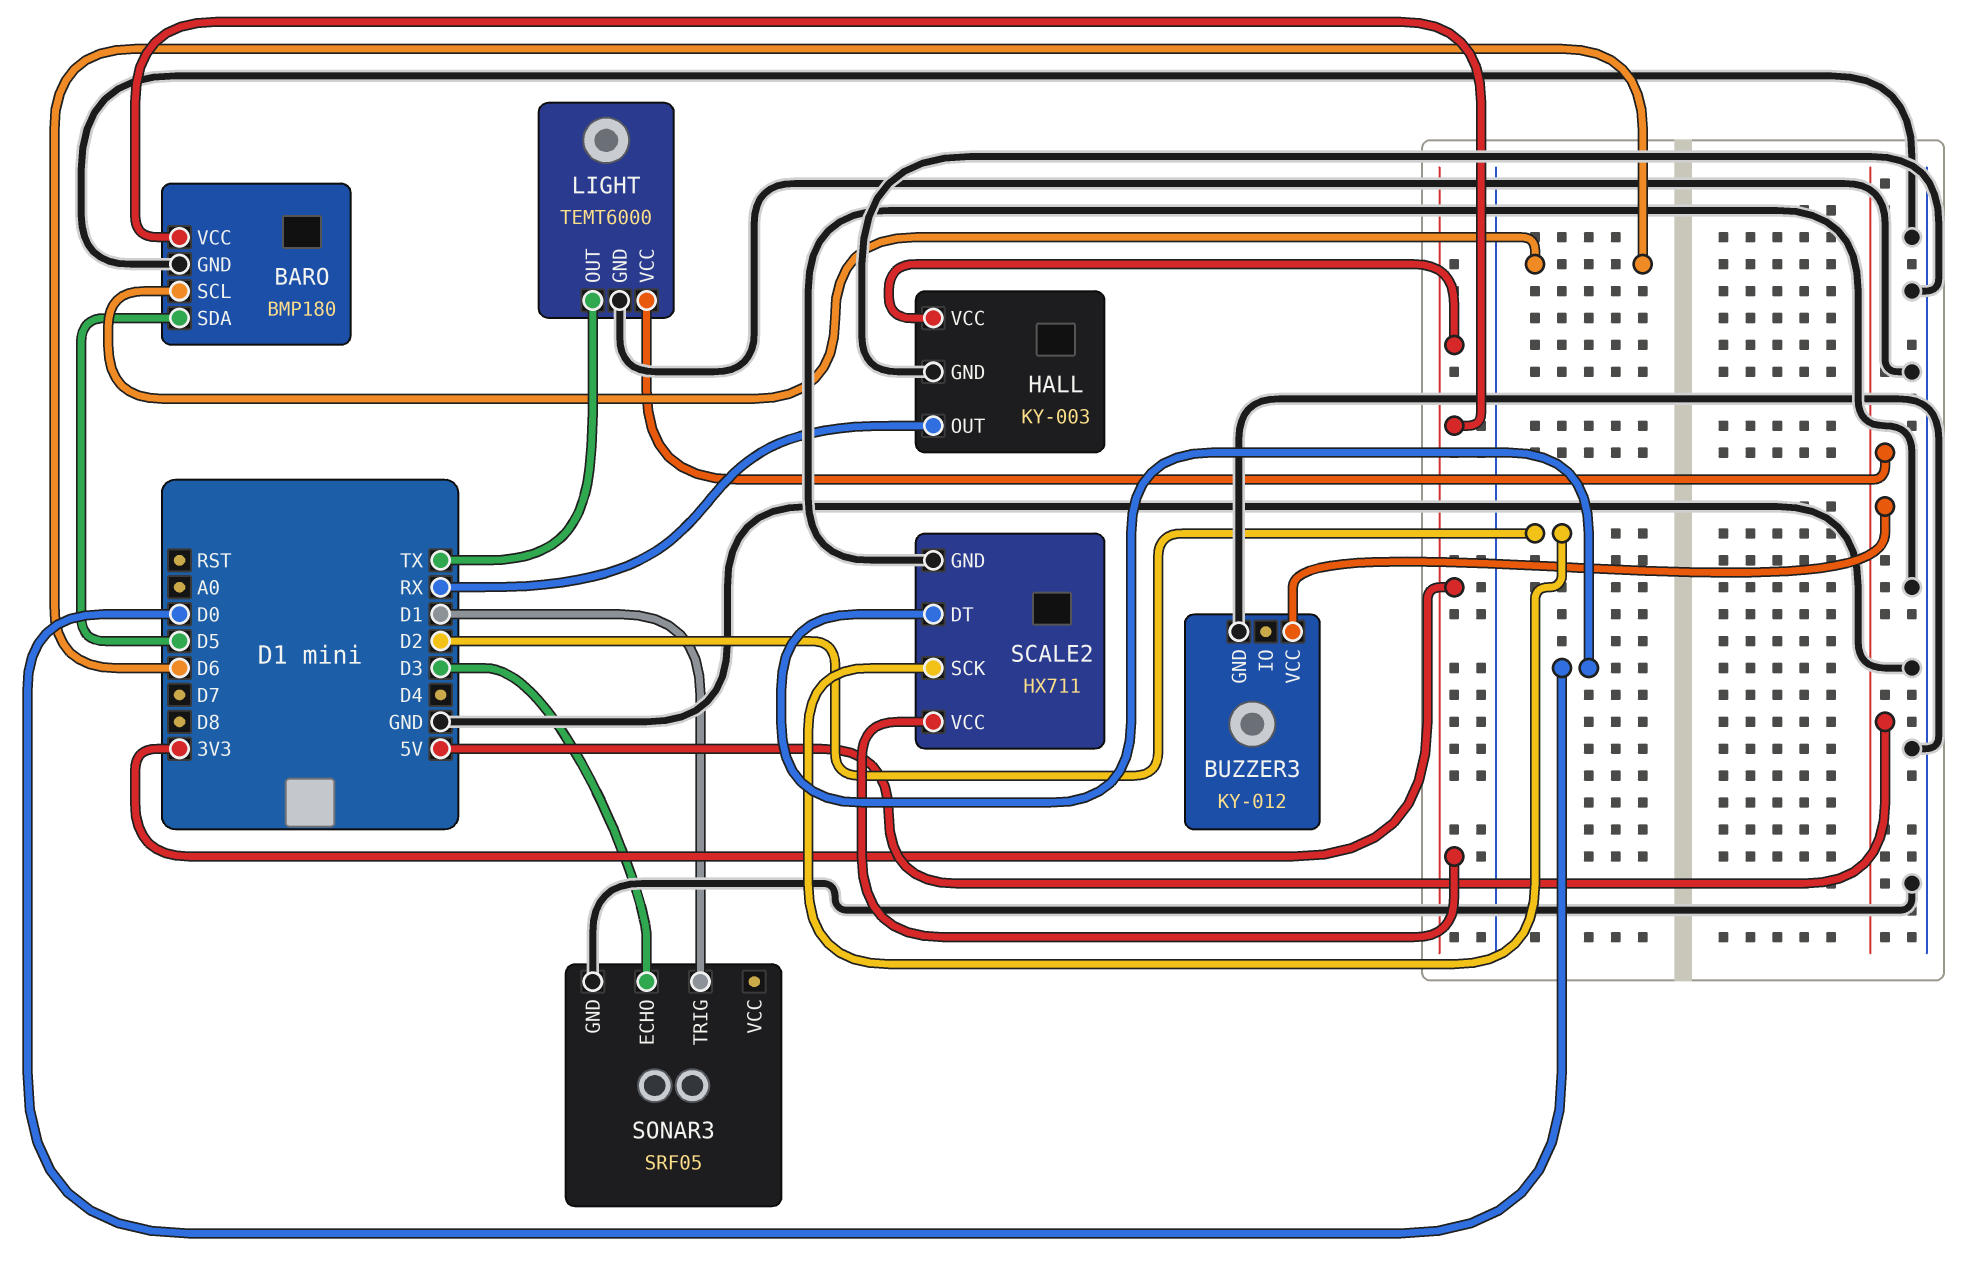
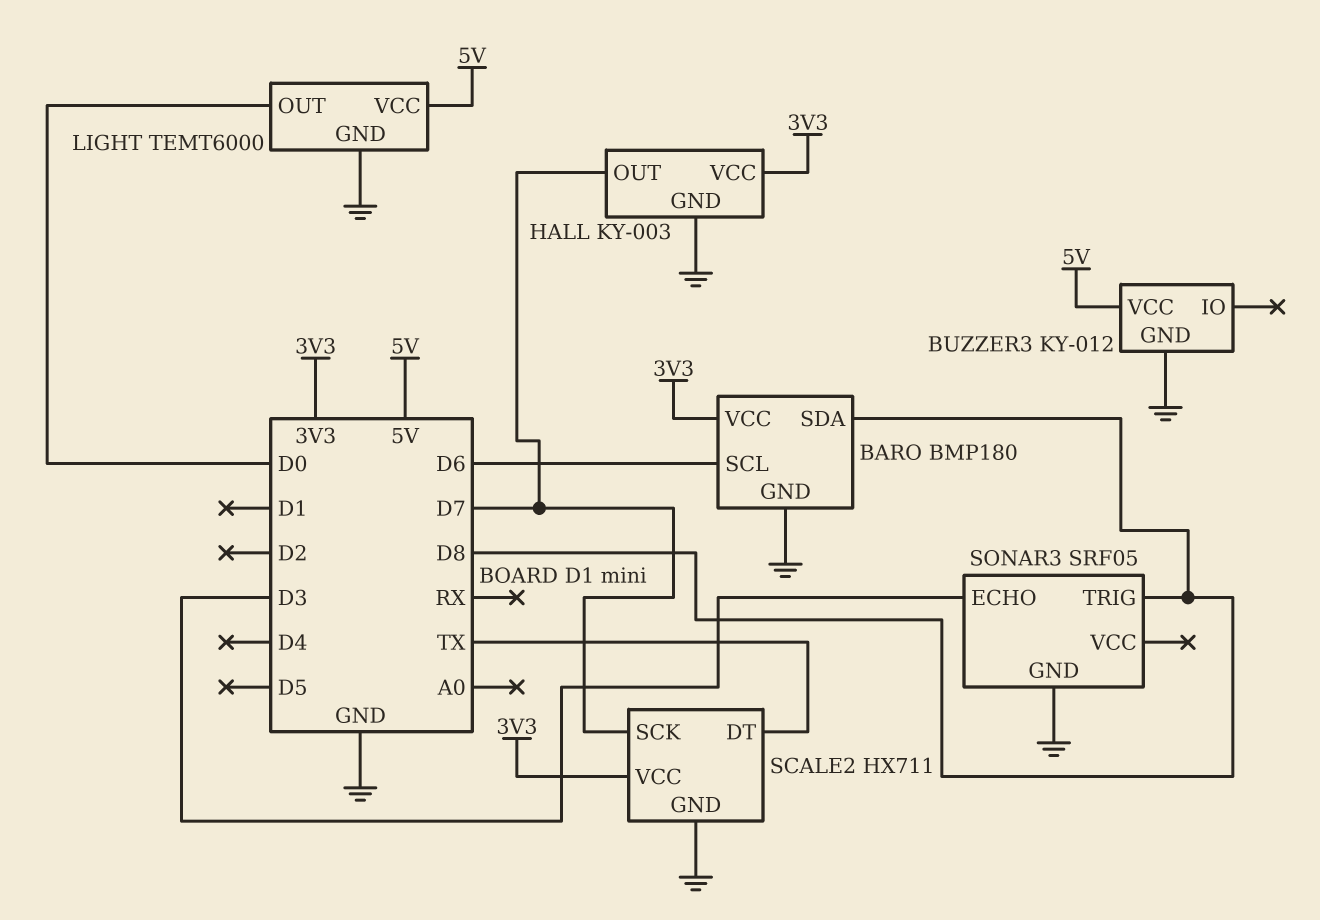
BARO pin SDA: D5 -> D8
HALL pin OUT: RX -> D7
LIGHT pin OUT: TX -> D0
SCALE2 pin DT: D0 -> TX
SCALE2 pin SCK: D2 -> D7
SONAR3 pin TRIG: D1 -> D8

